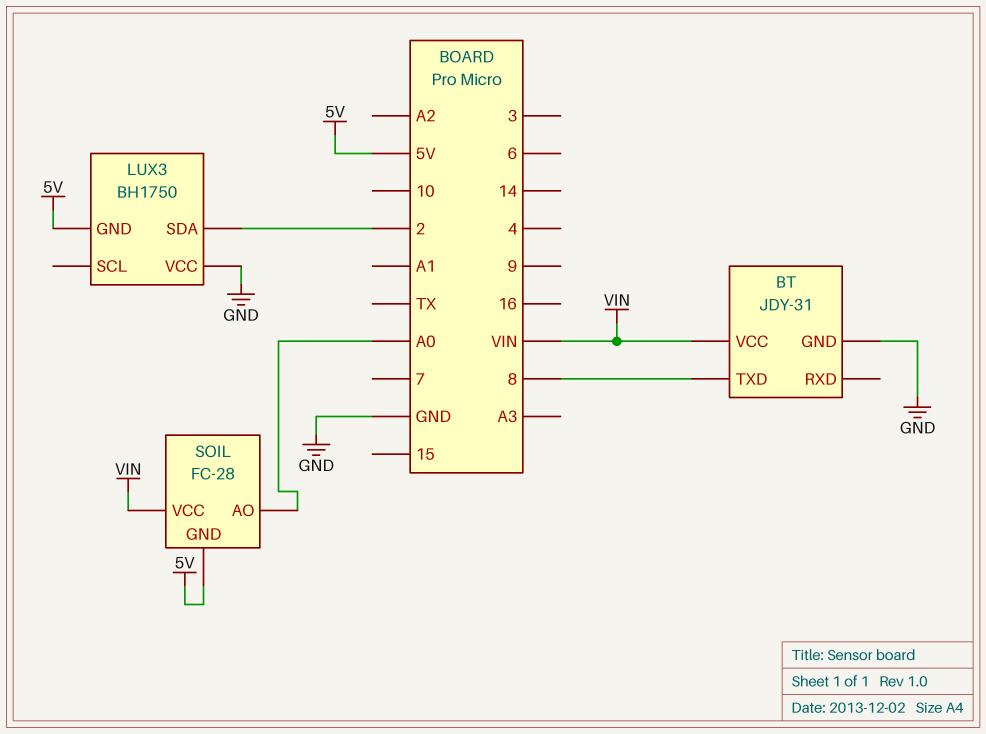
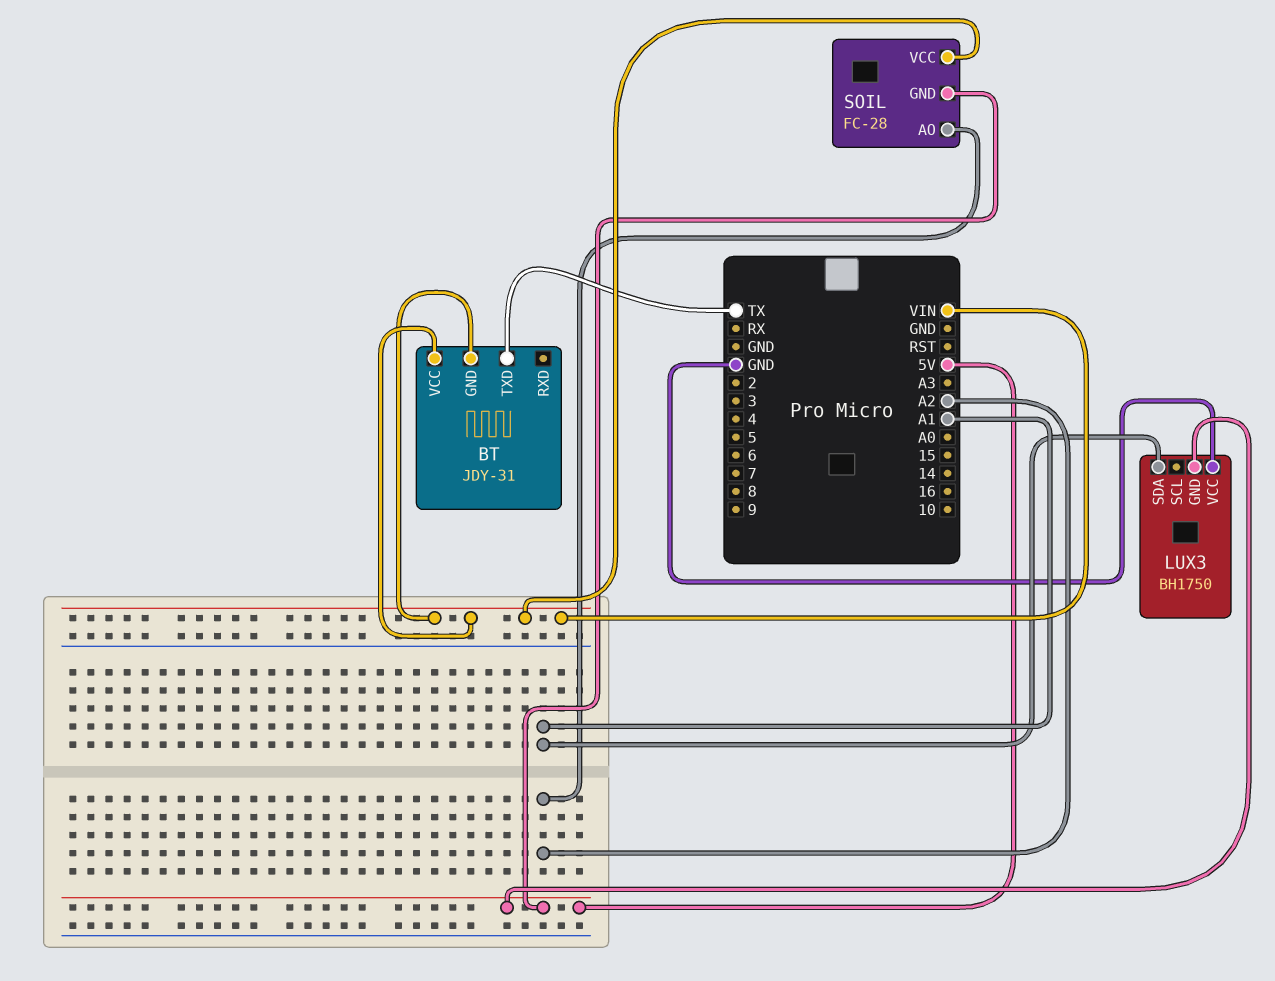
BT pin GND: GND -> VIN
BT pin TXD: 8 -> TX
LUX3 pin SDA: 2 -> A1
SOIL pin AO: A0 -> A2

